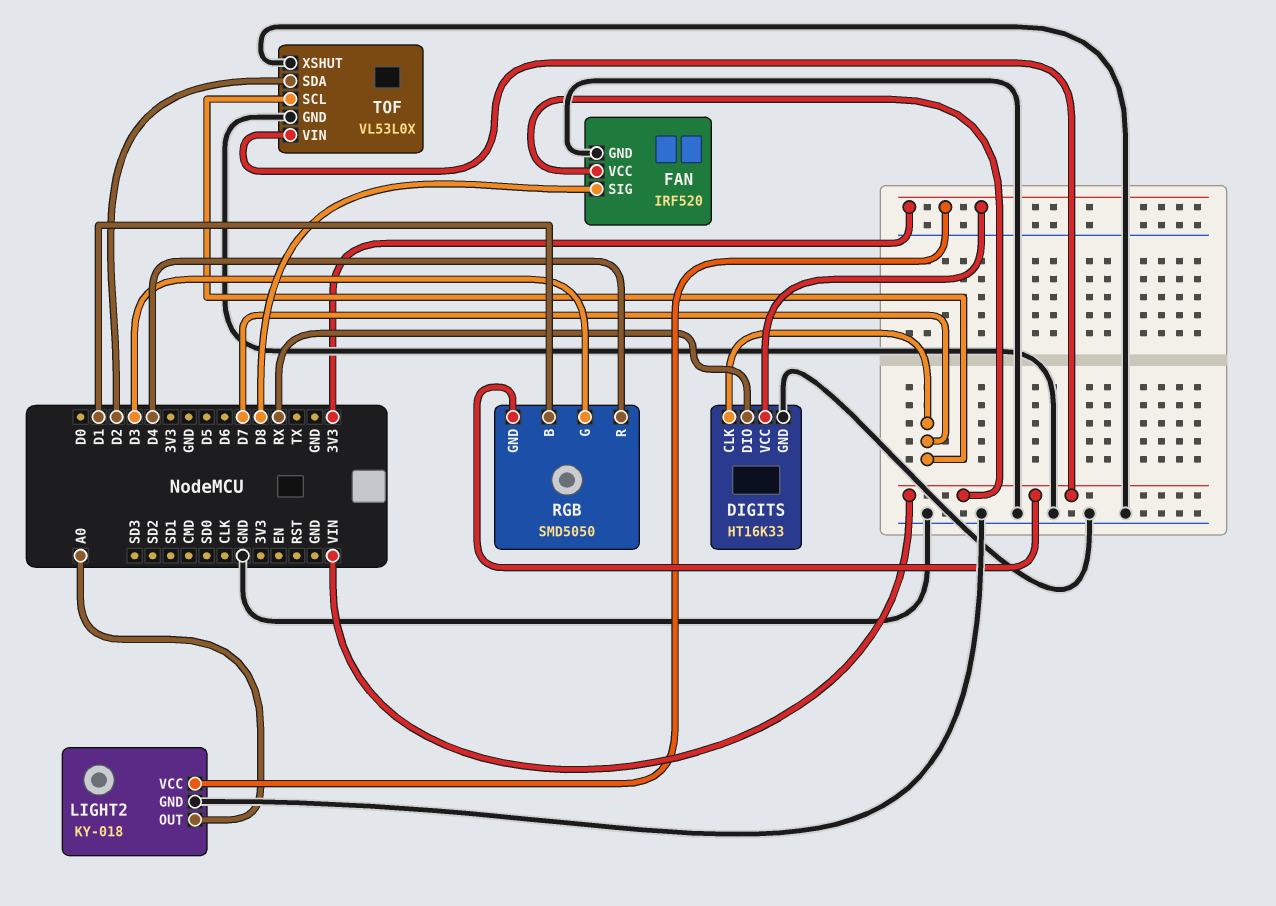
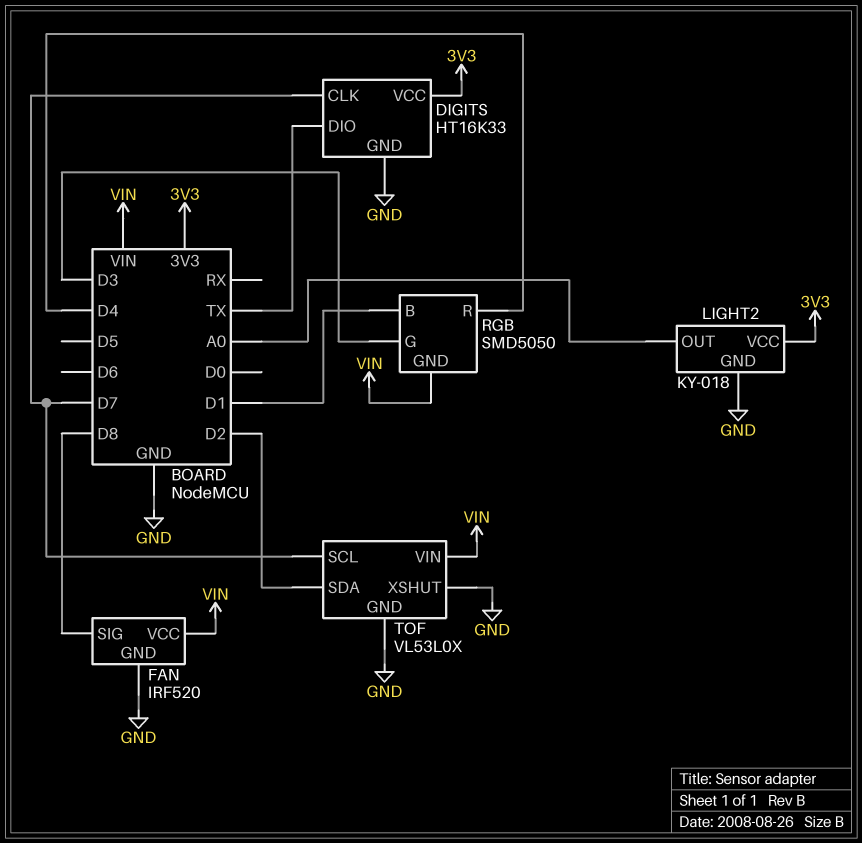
DIGITS pin DIO: RX -> TX

